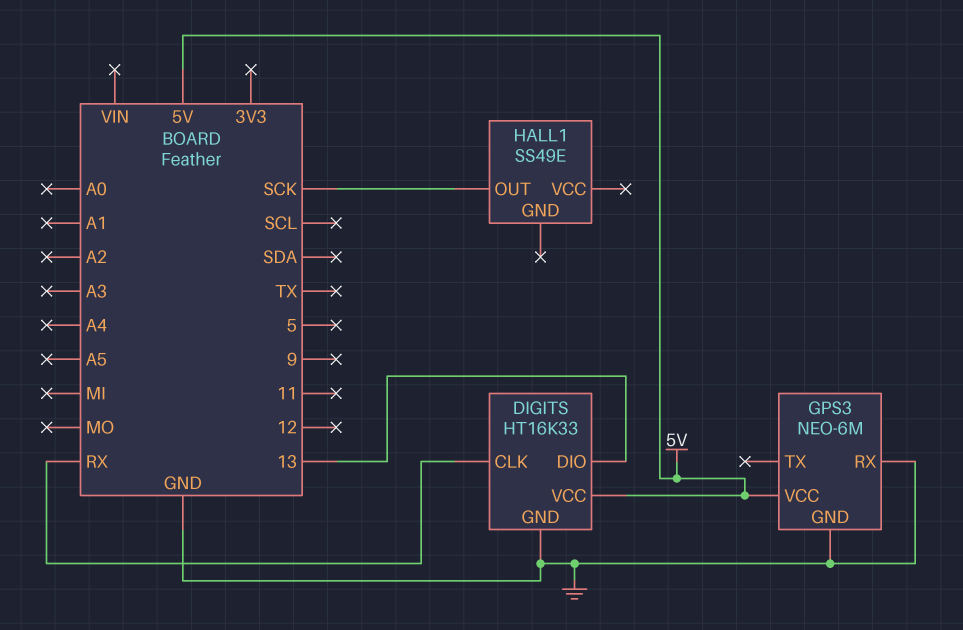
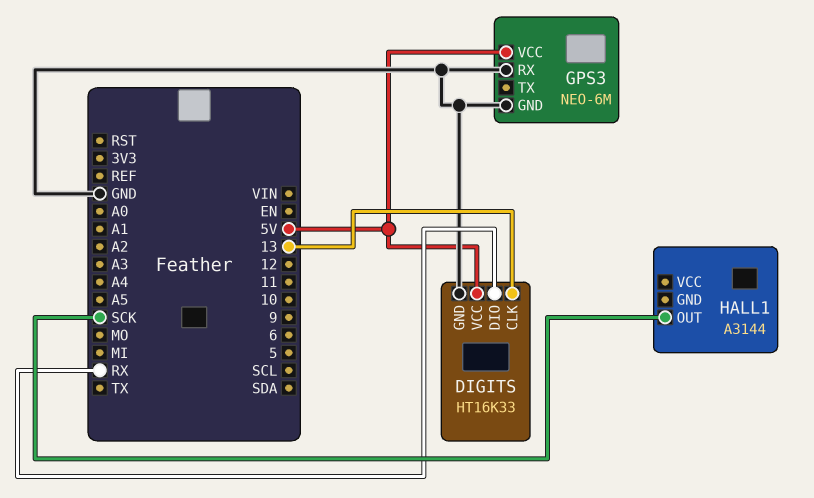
DIGITS pin CLK: RX -> 13
DIGITS pin DIO: 13 -> RX
HALL1: SS49E -> A3144

